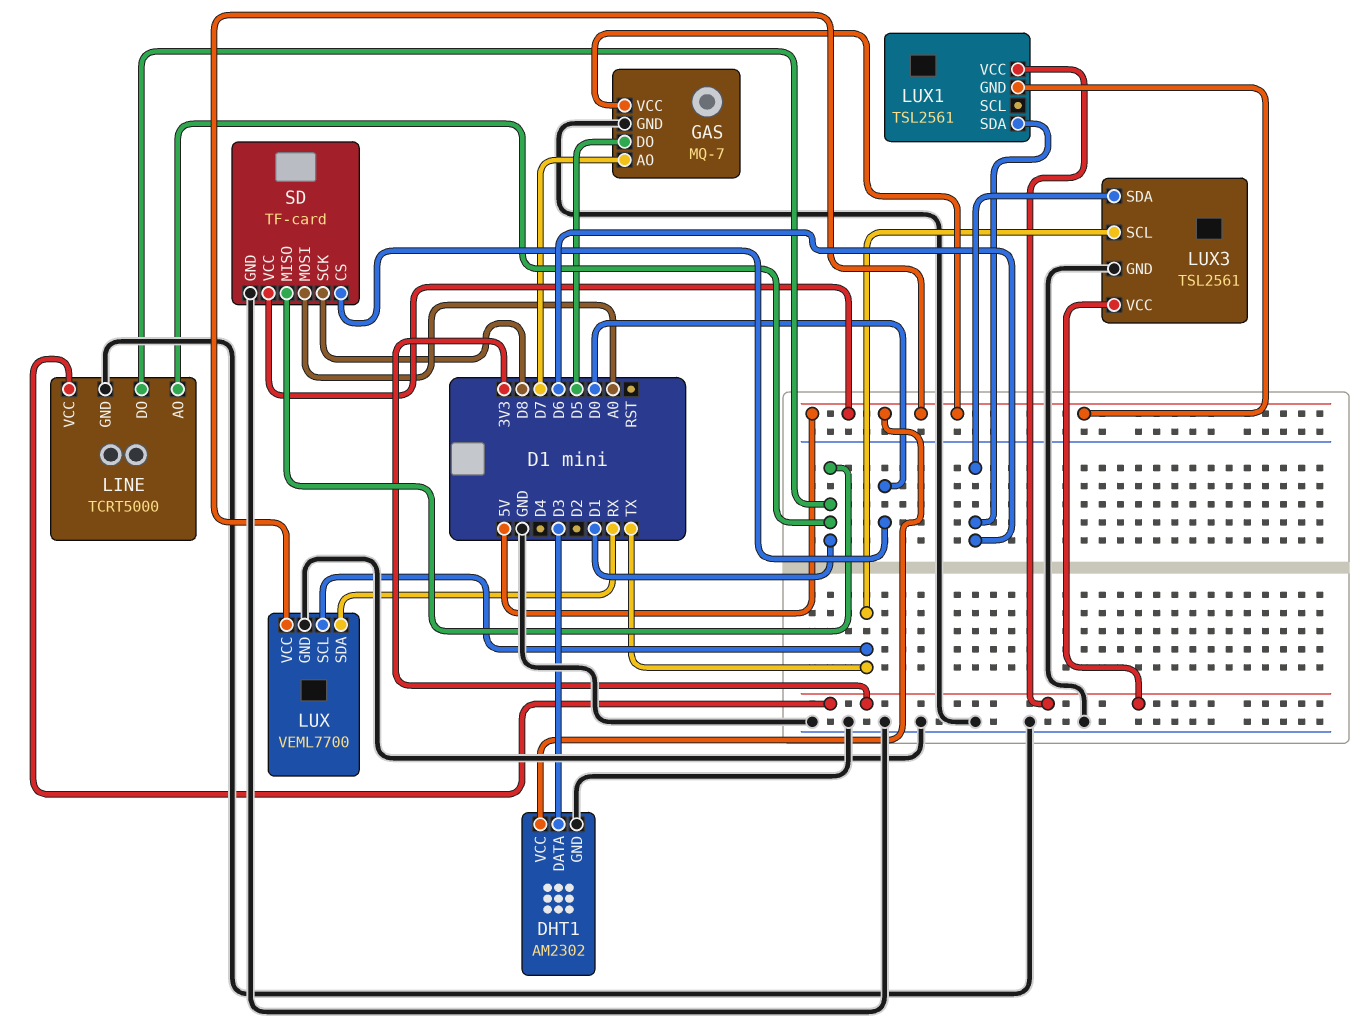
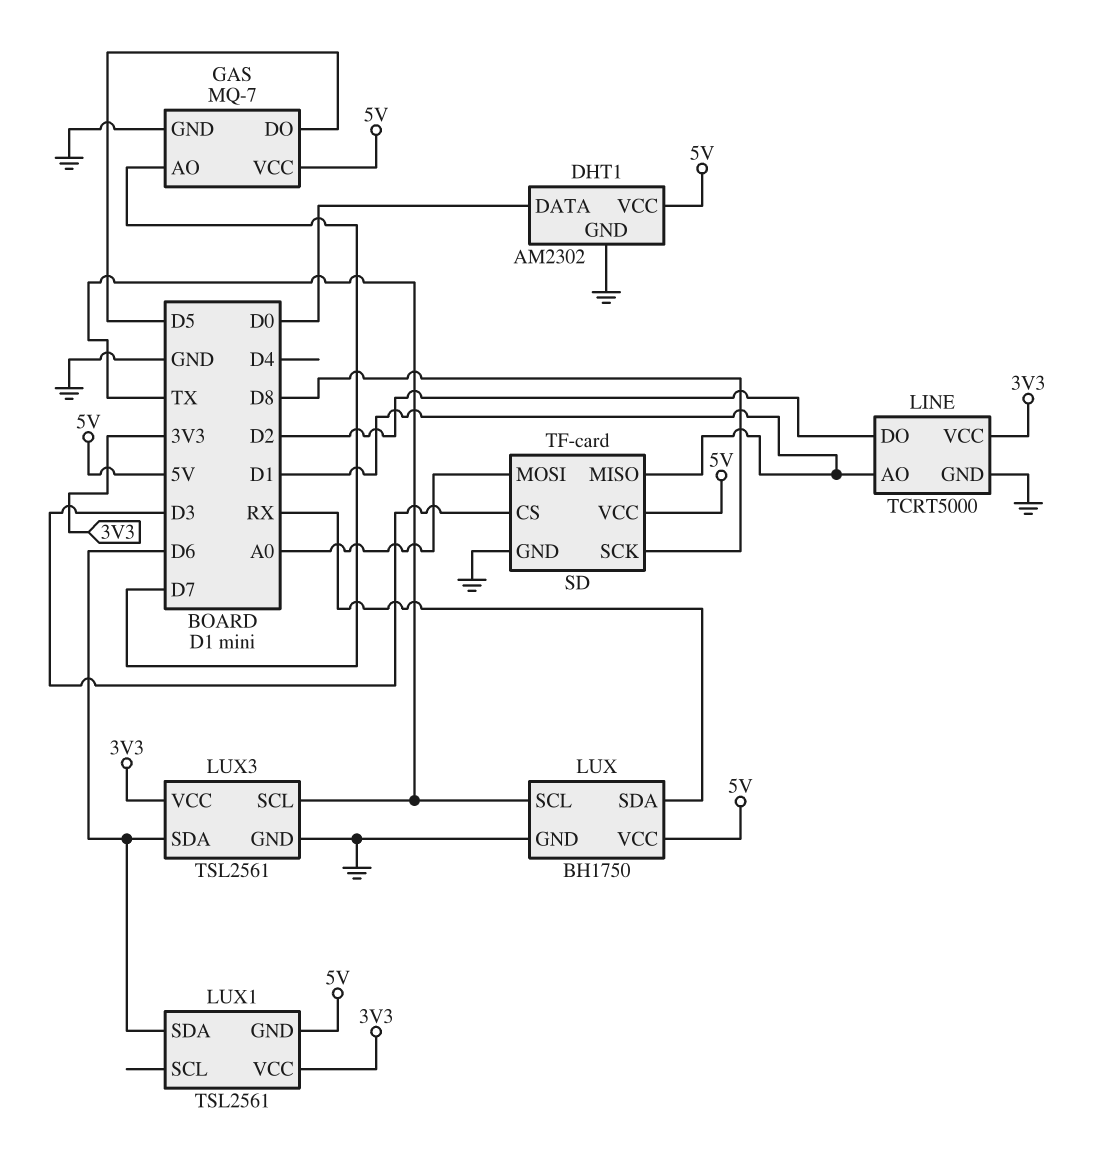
DHT1 pin DATA: D3 -> D0
LINE pin DO: D1 -> D2
LUX: VEML7700 -> BH1750
SD pin CS: D0 -> D3

